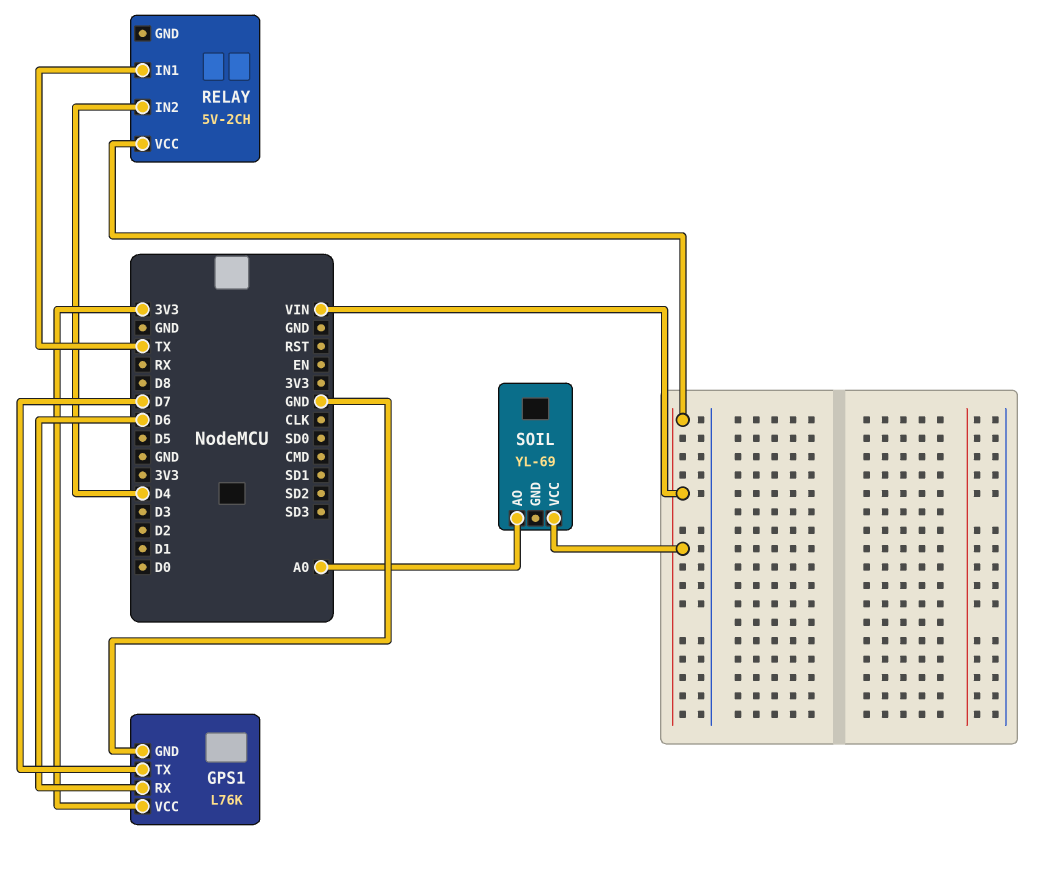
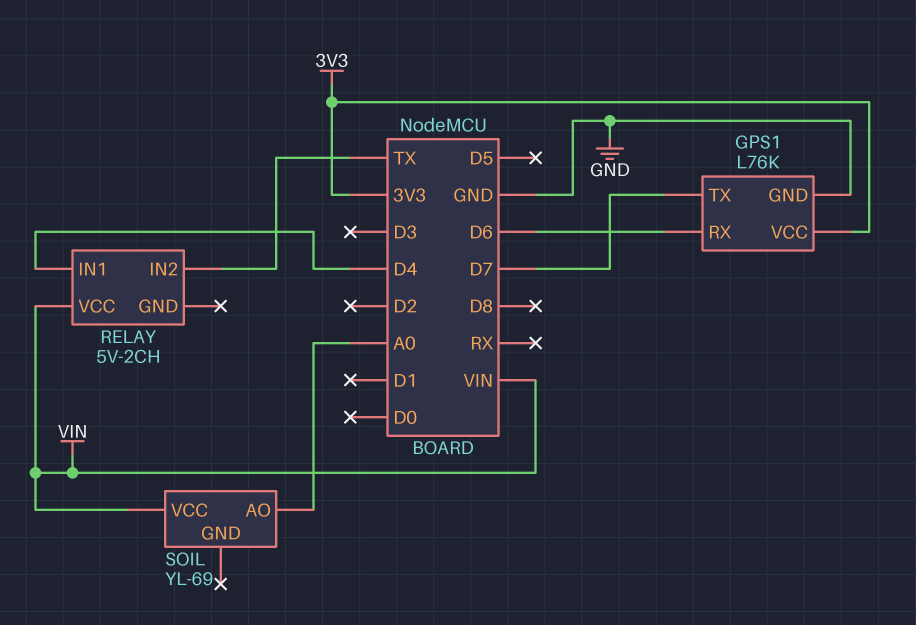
RELAY pin IN1: TX -> D4
RELAY pin IN2: D4 -> TX

